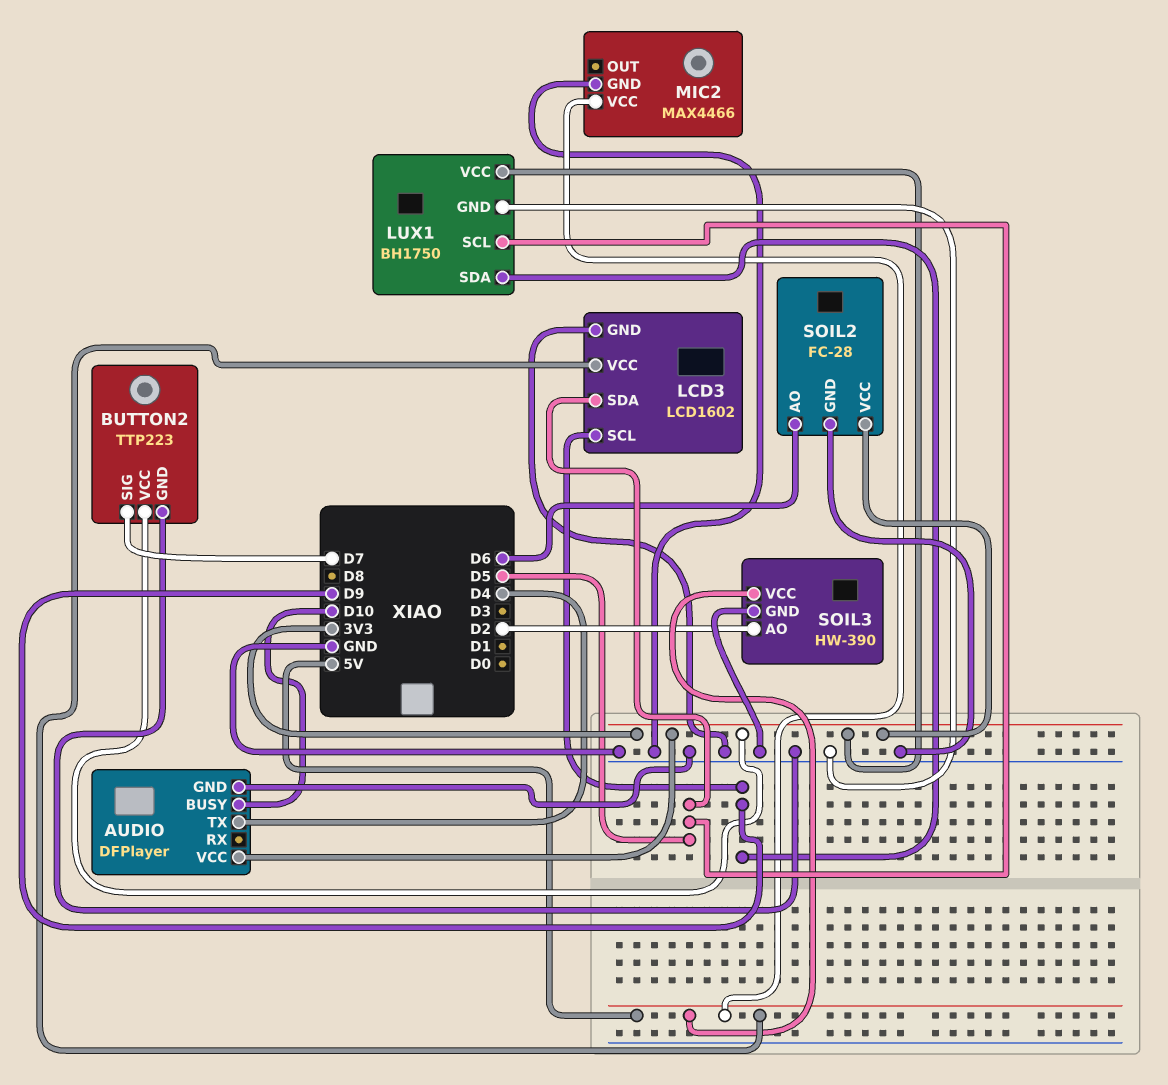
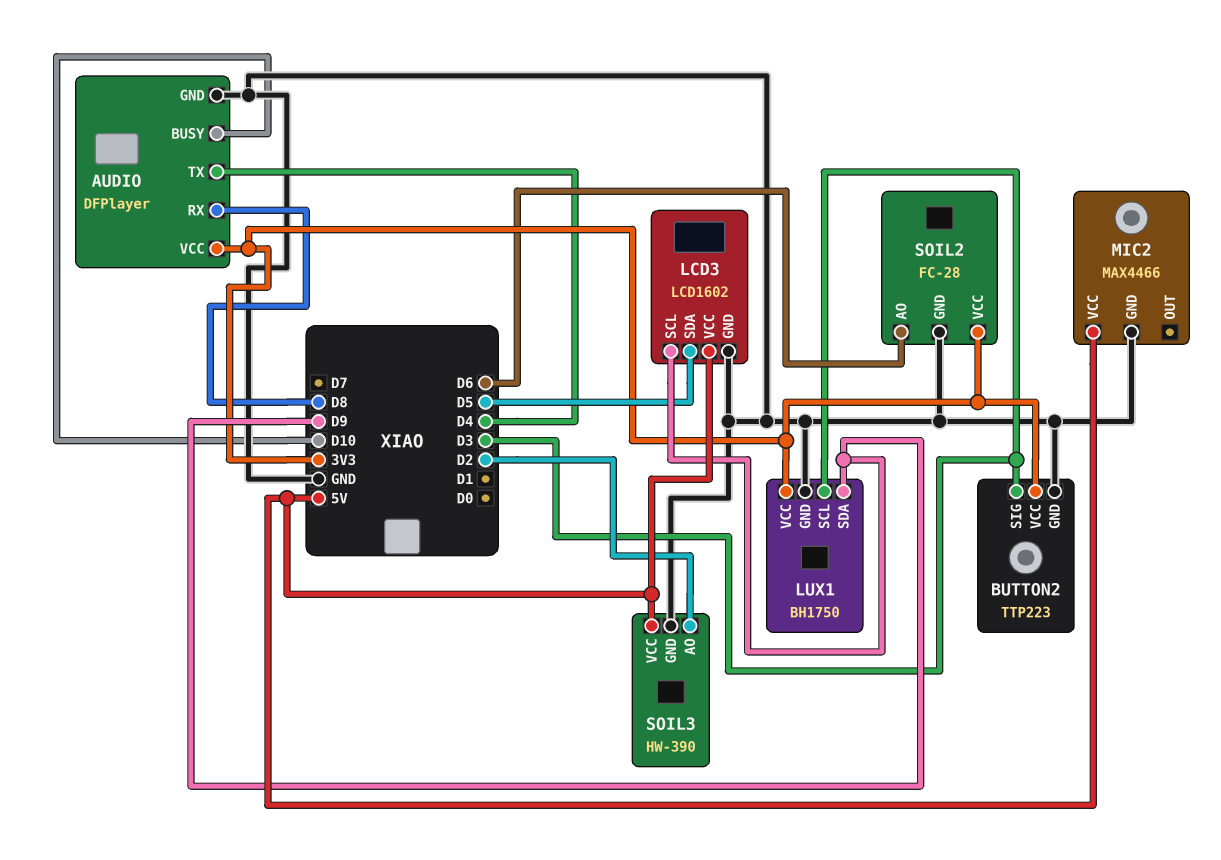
AUDIO pin RX: none -> D8
BUTTON2 pin SIG: D7 -> D3
LUX1 pin SCL: D5 -> D3

